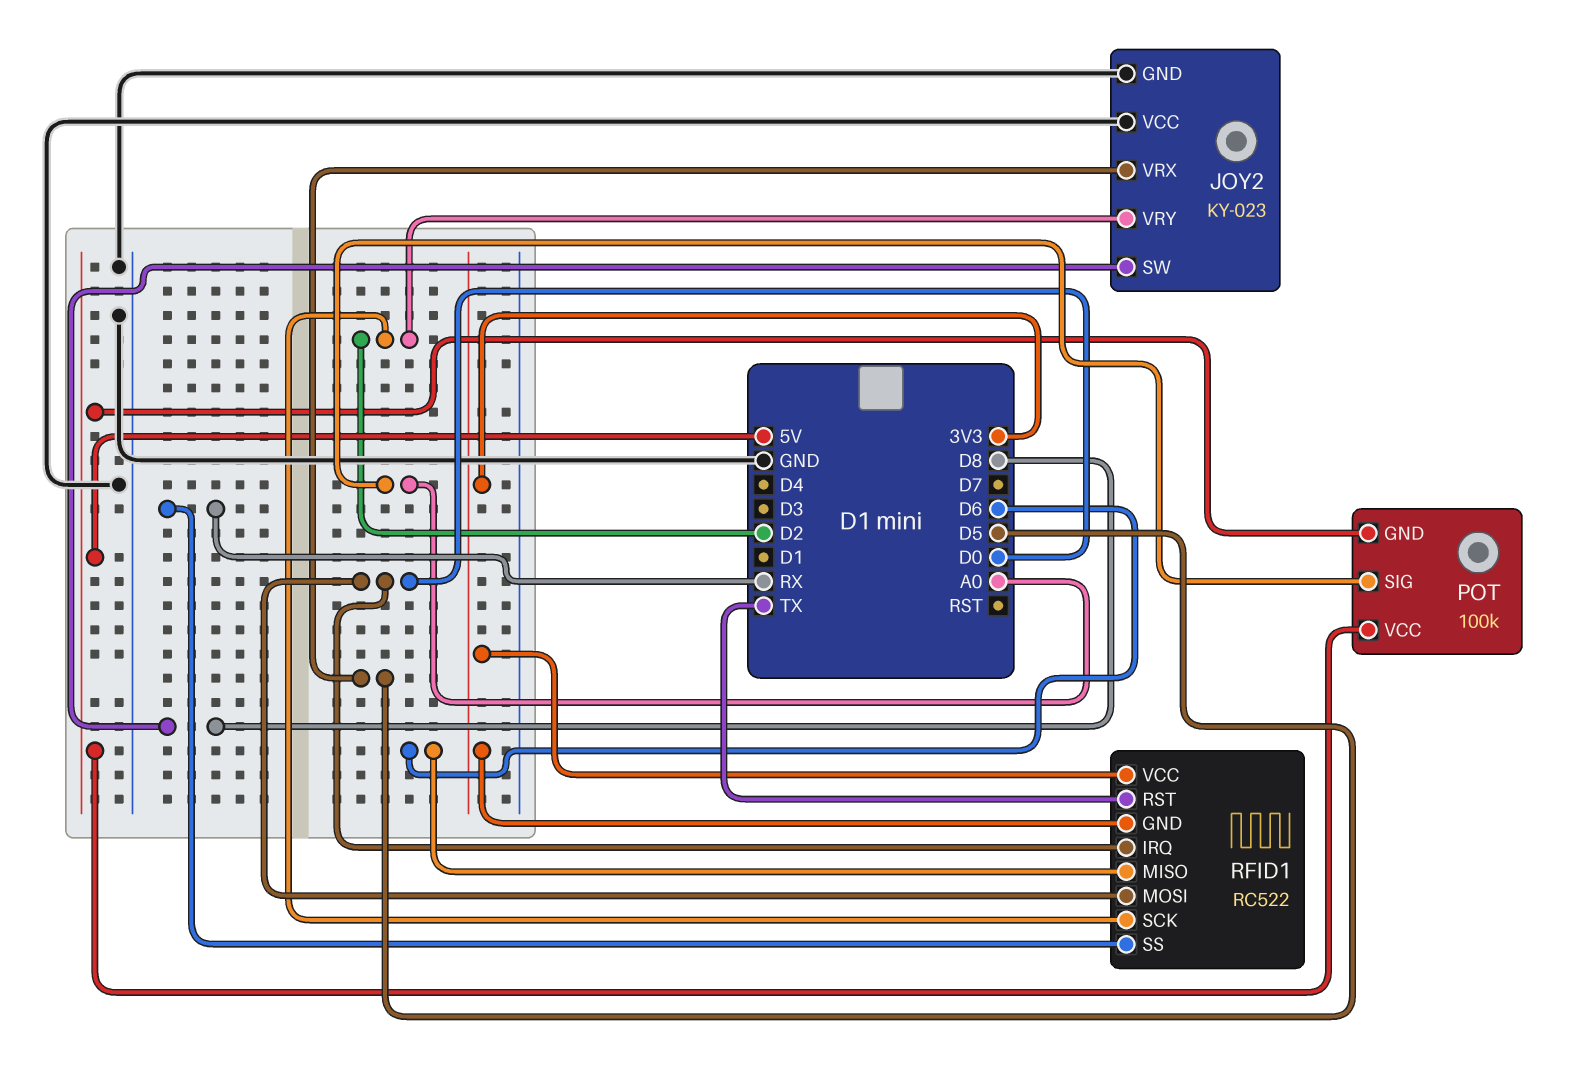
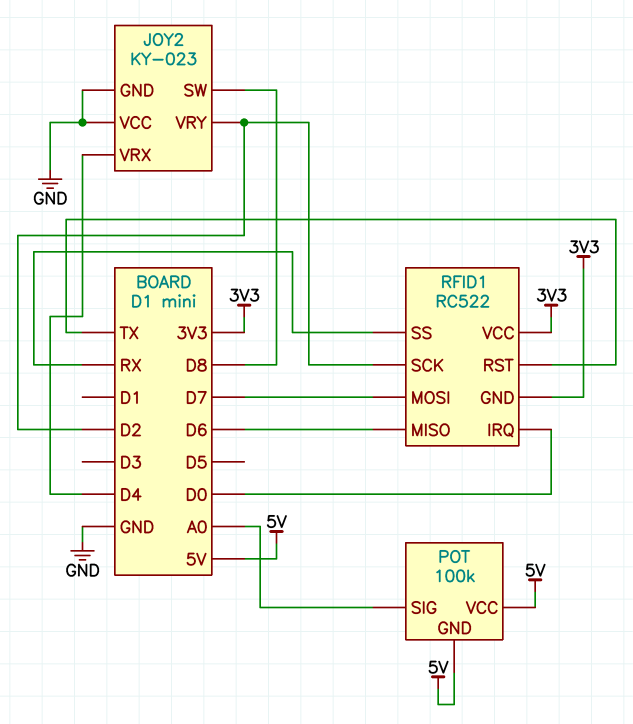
JOY2 pin VRX: D5 -> D4
RFID1 pin MOSI: D0 -> D7

